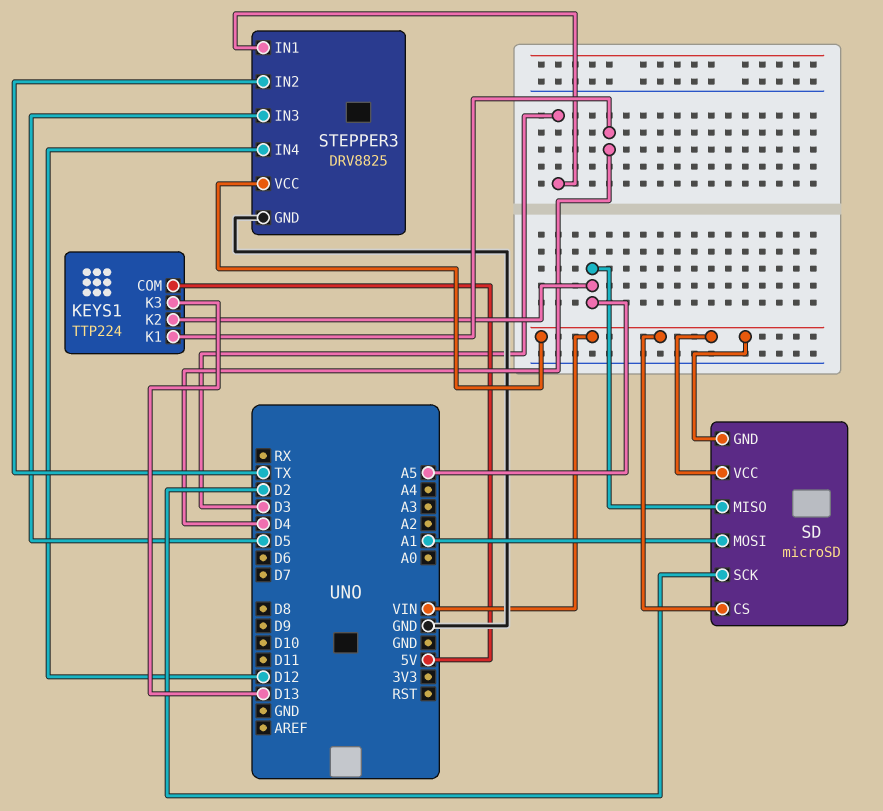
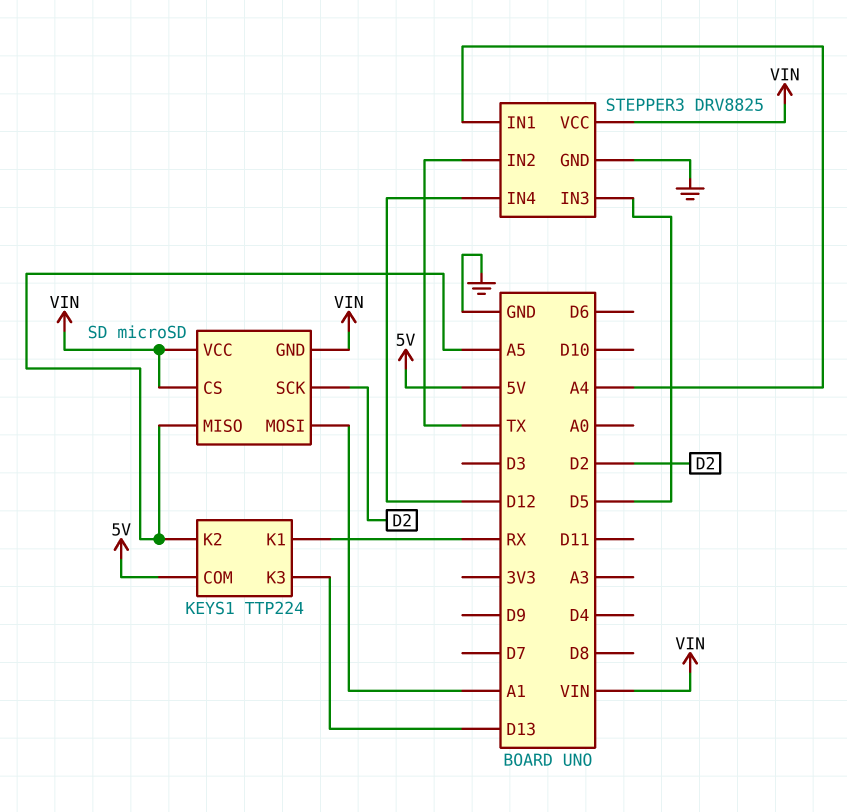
KEYS1 pin K1: D4 -> RX
STEPPER3 pin IN1: D3 -> A4

